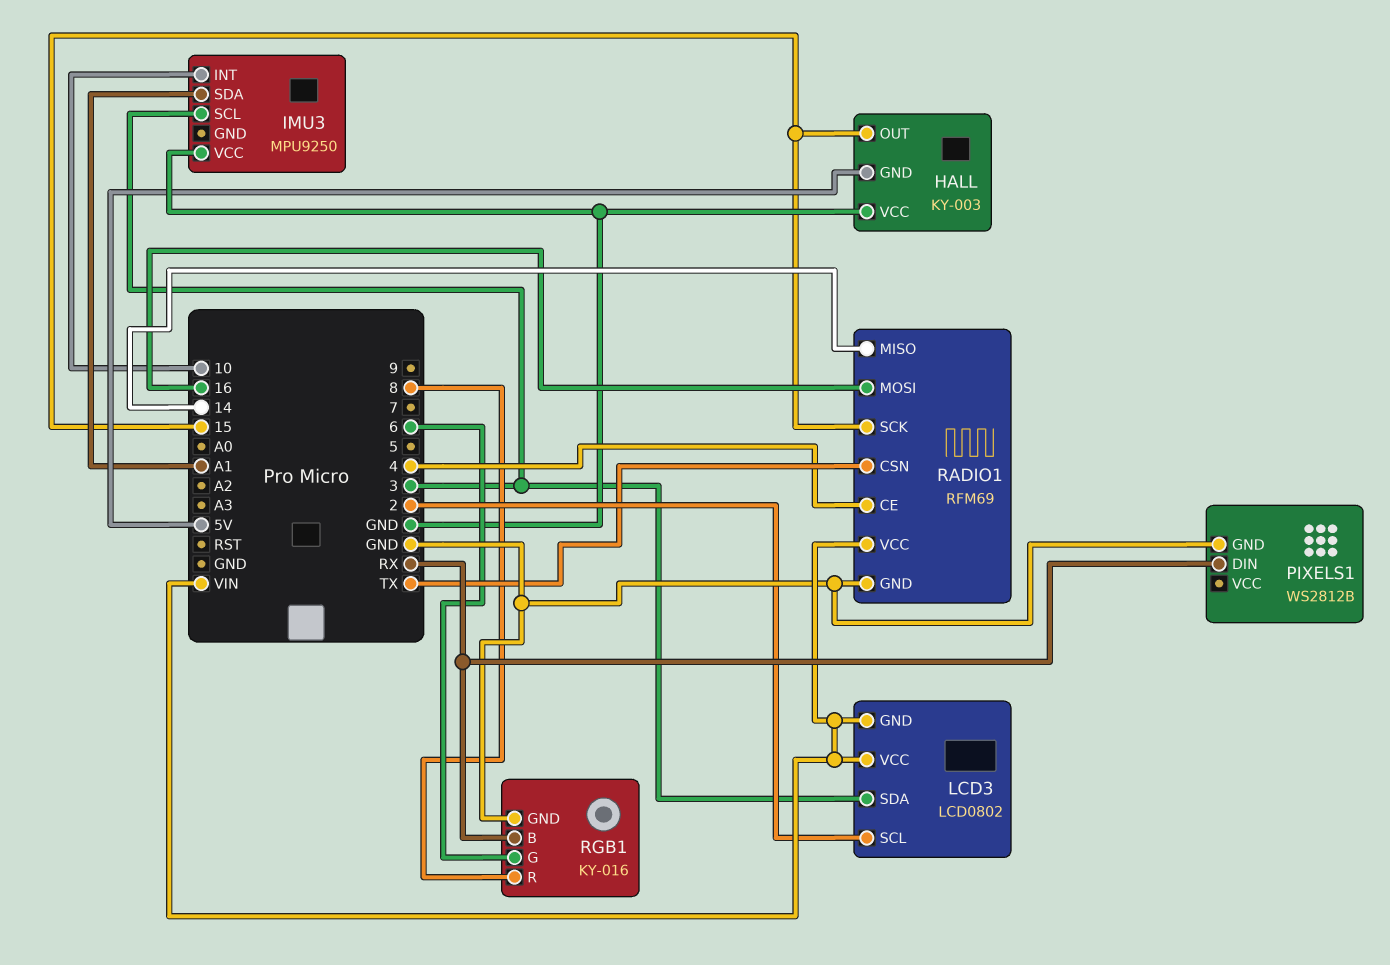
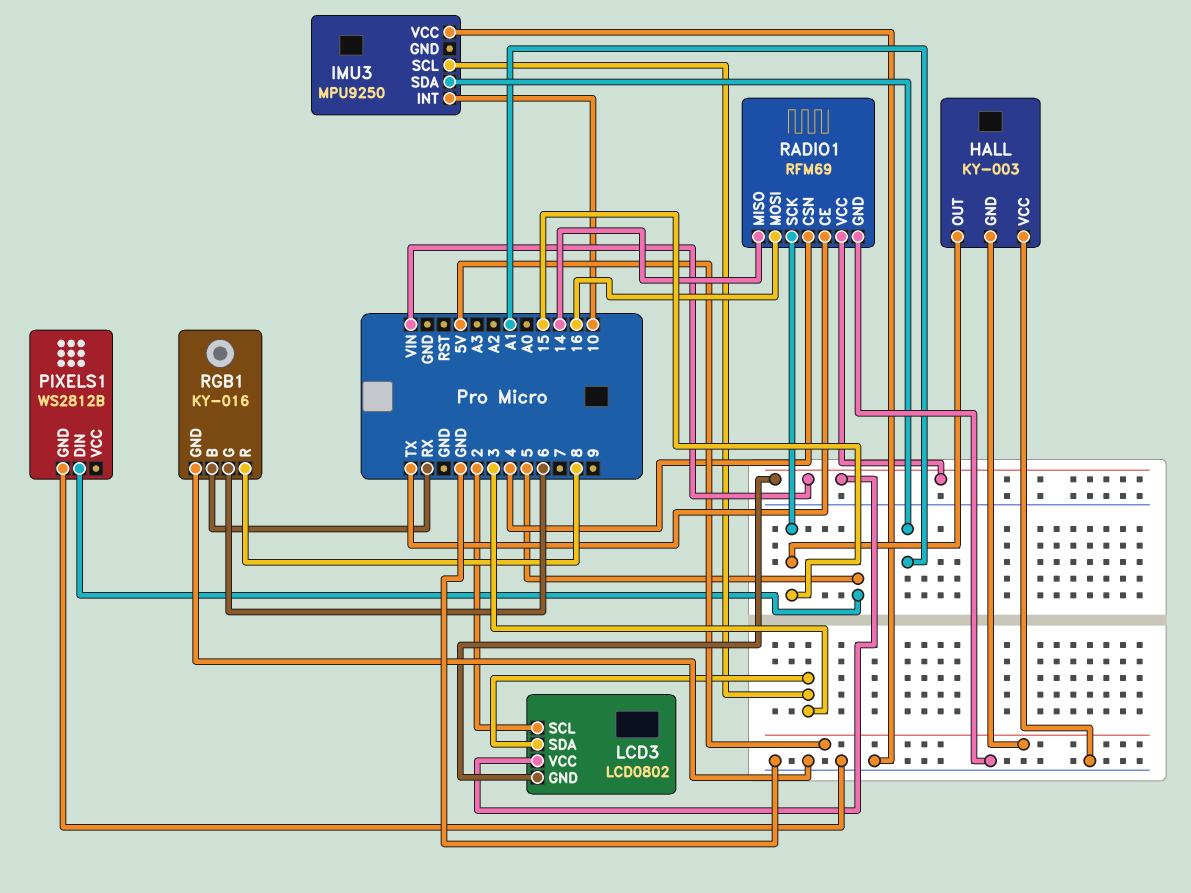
PIXELS1 pin DIN: RX -> 5
RADIO1 pin CE: 4 -> TX
RADIO1 pin CSN: TX -> 4

